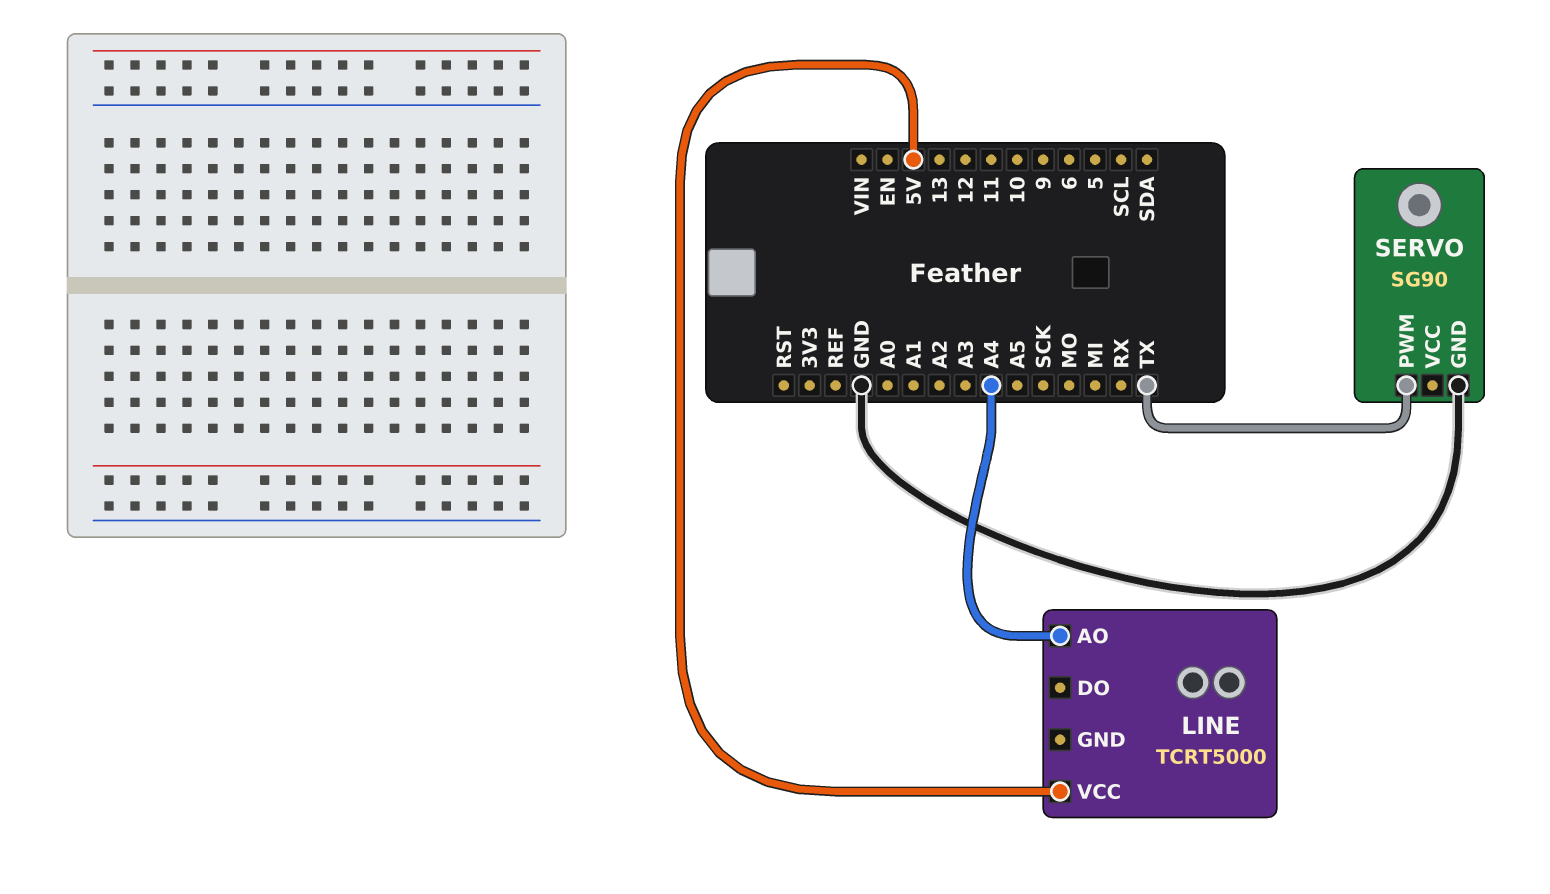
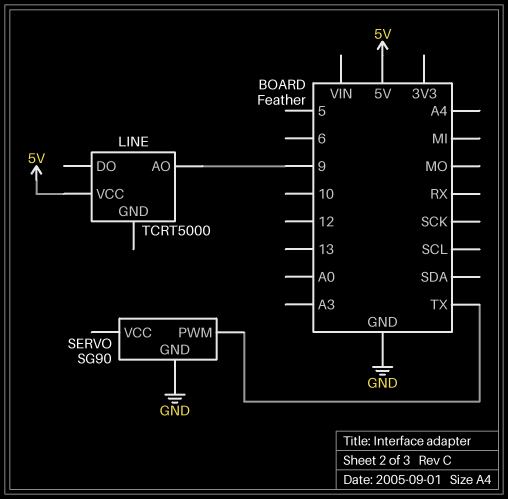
LINE pin AO: A4 -> 9

